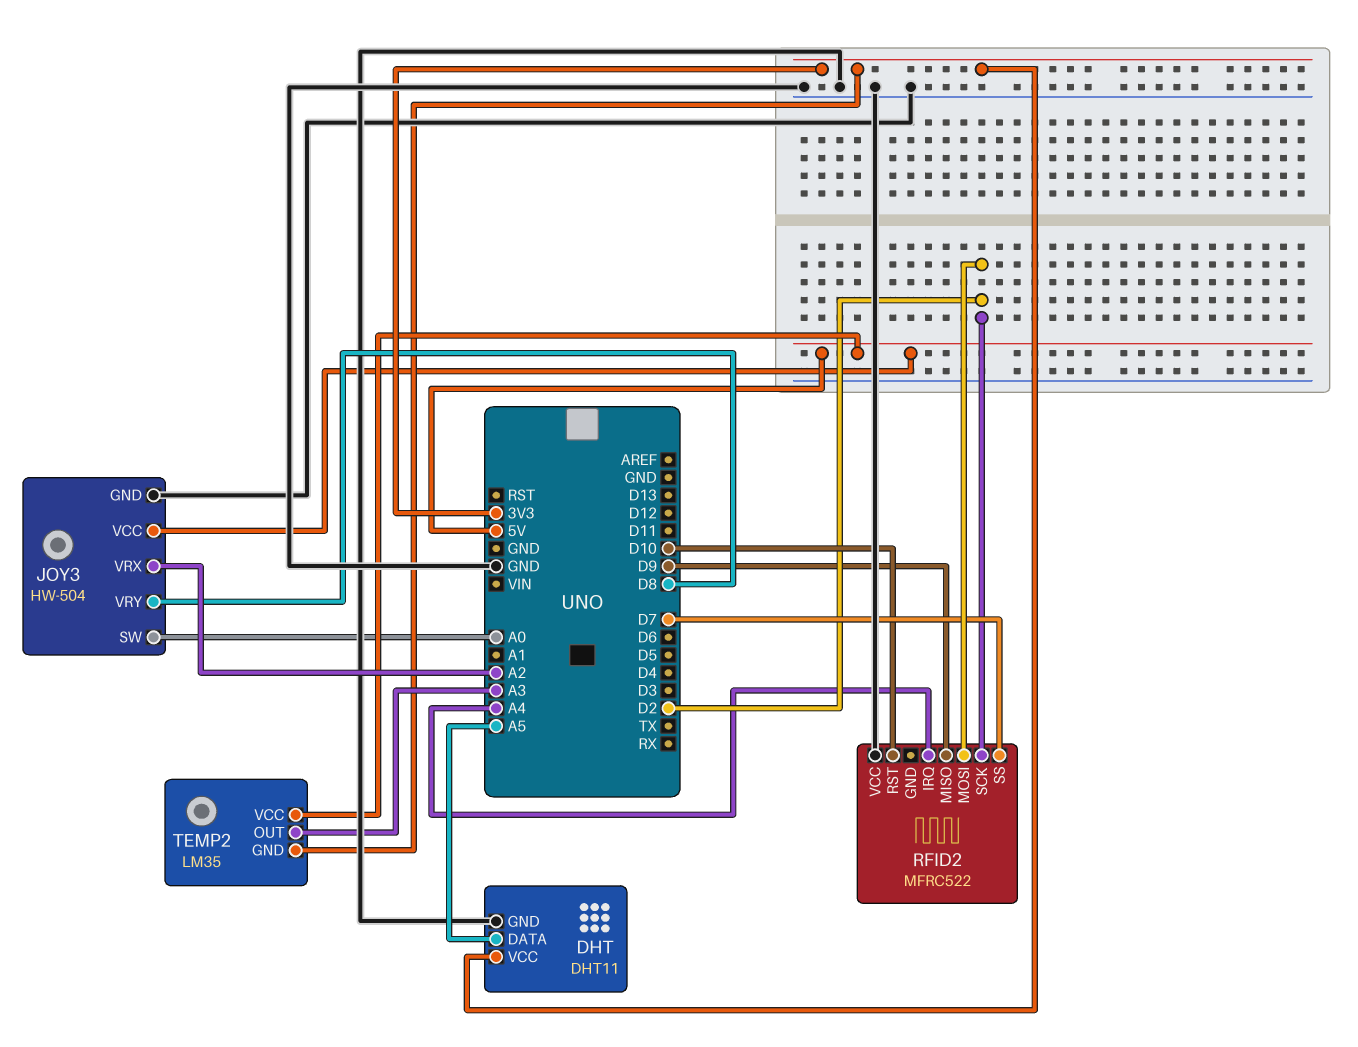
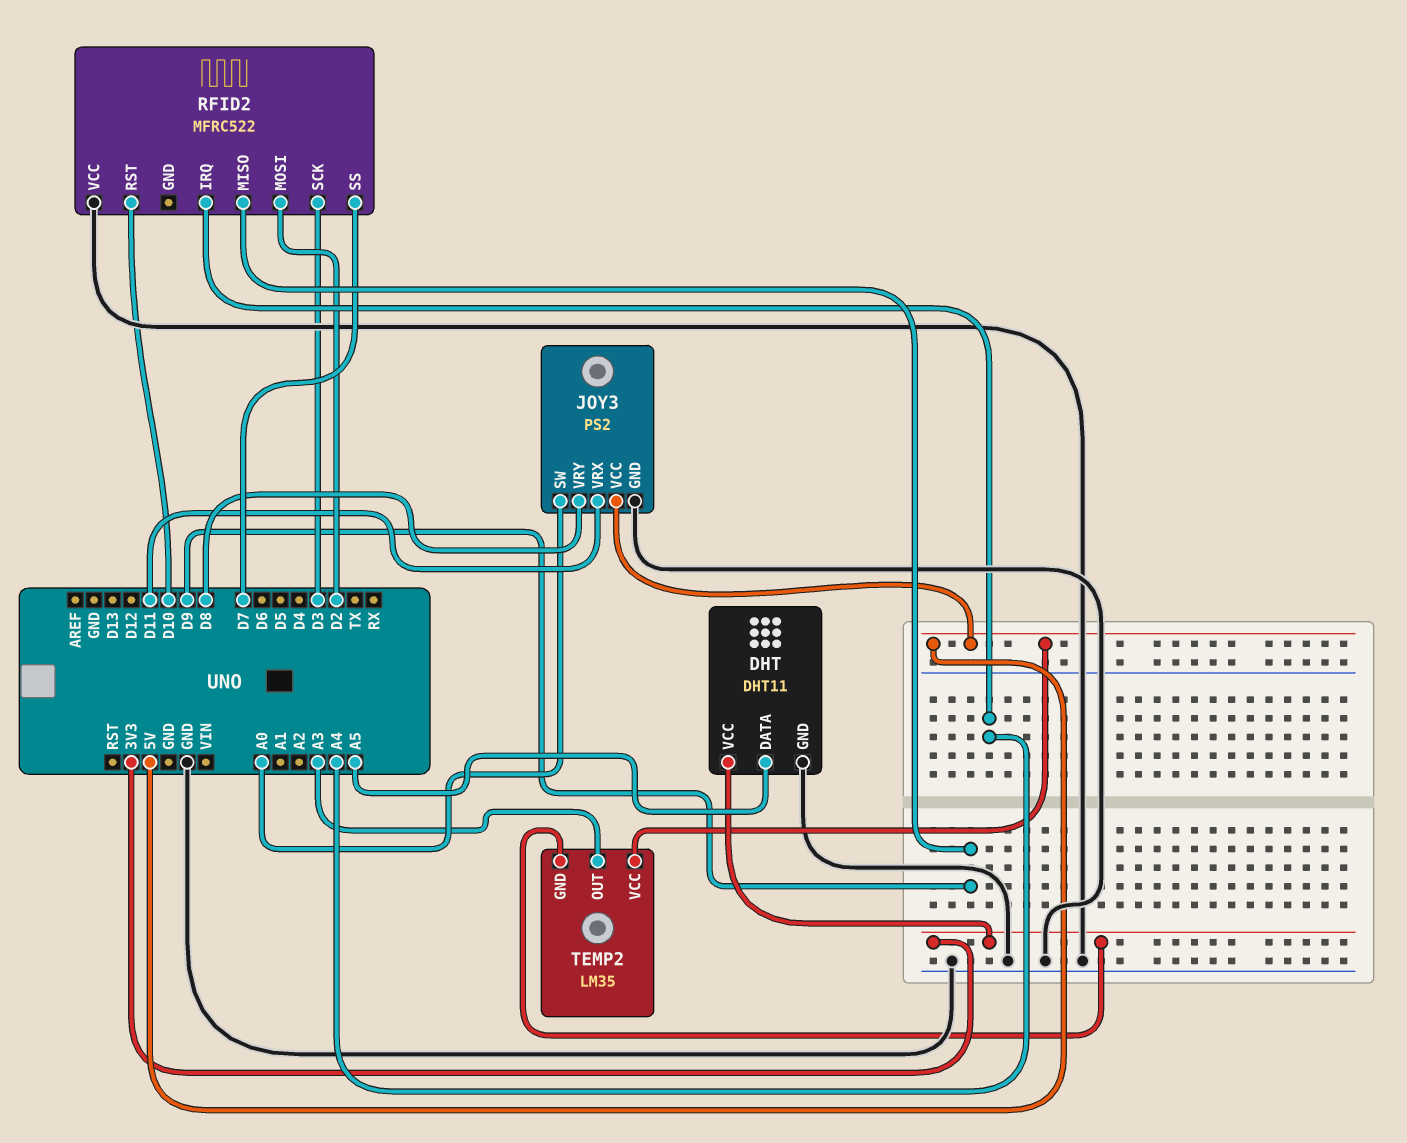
JOY3: HW-504 -> PS2
JOY3 pin VRX: A2 -> D11
RFID2 pin SCK: D2 -> D3

